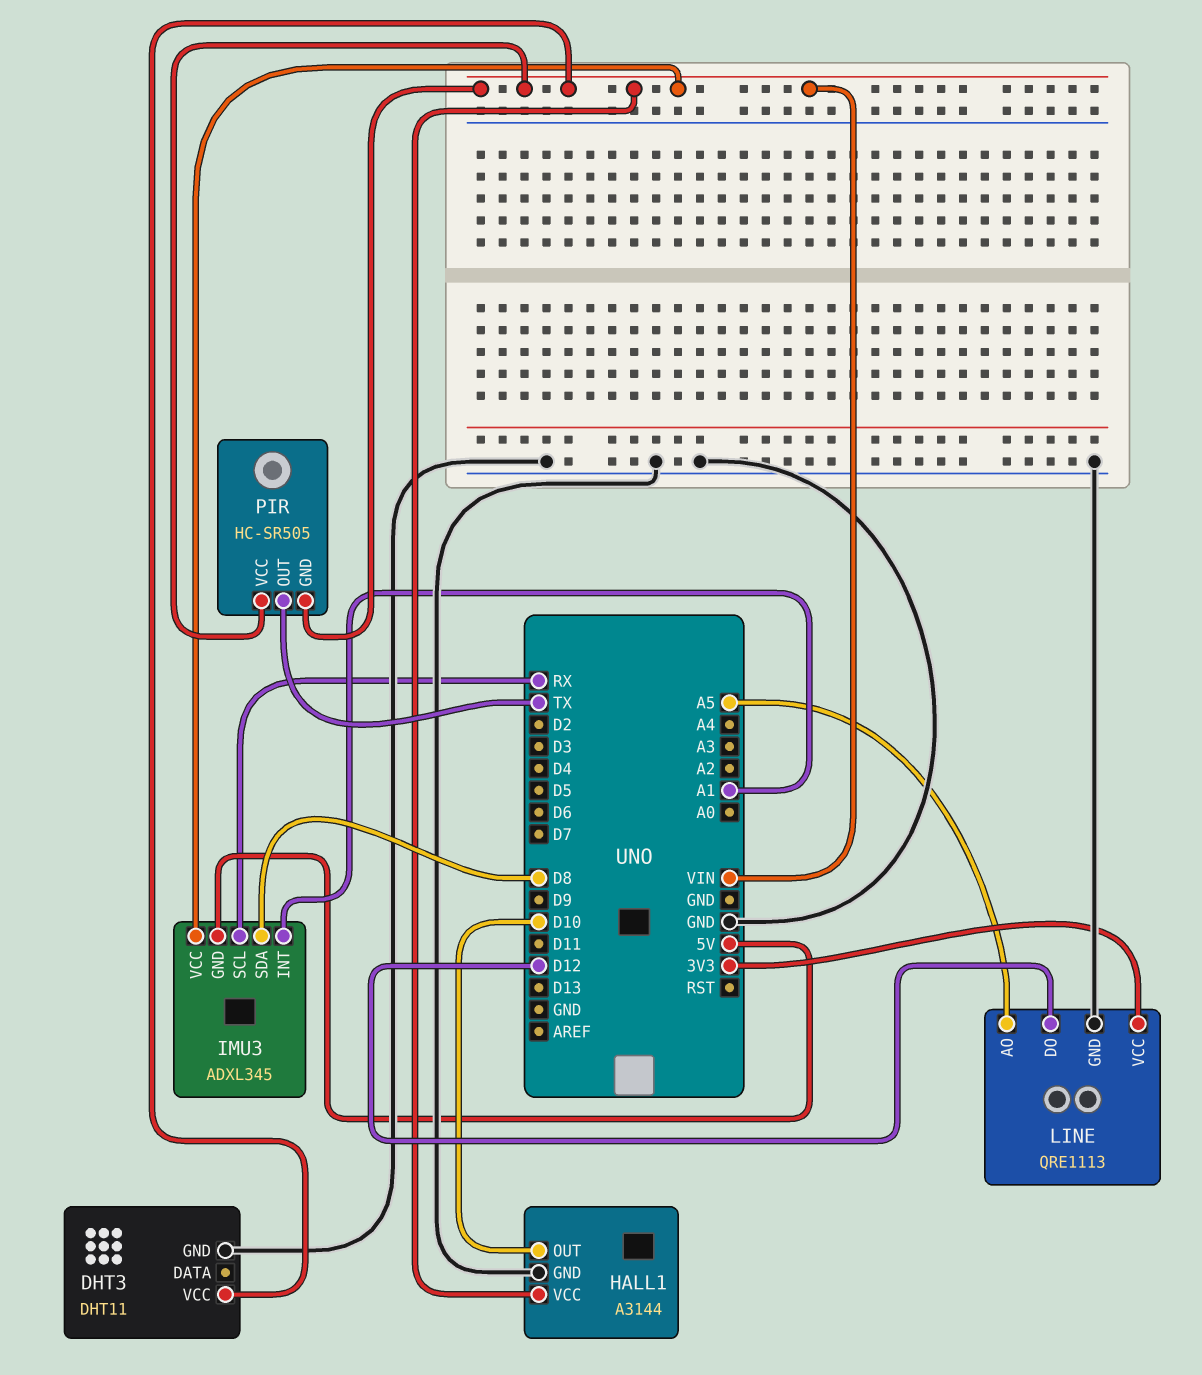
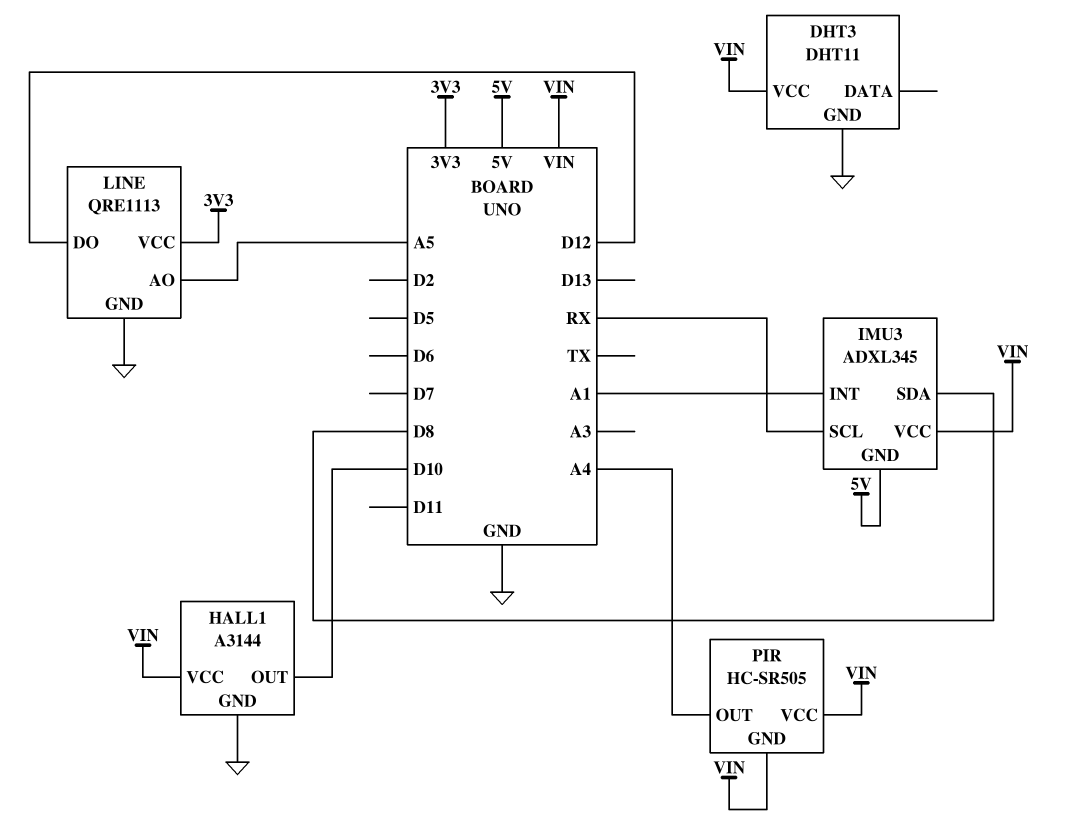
PIR pin OUT: TX -> A4

